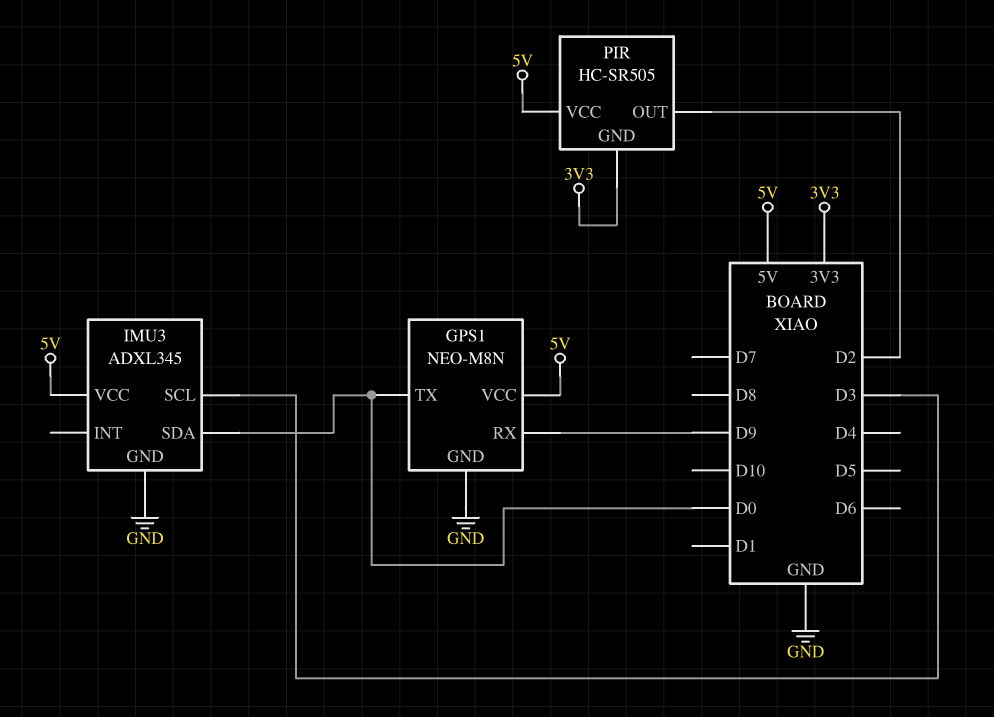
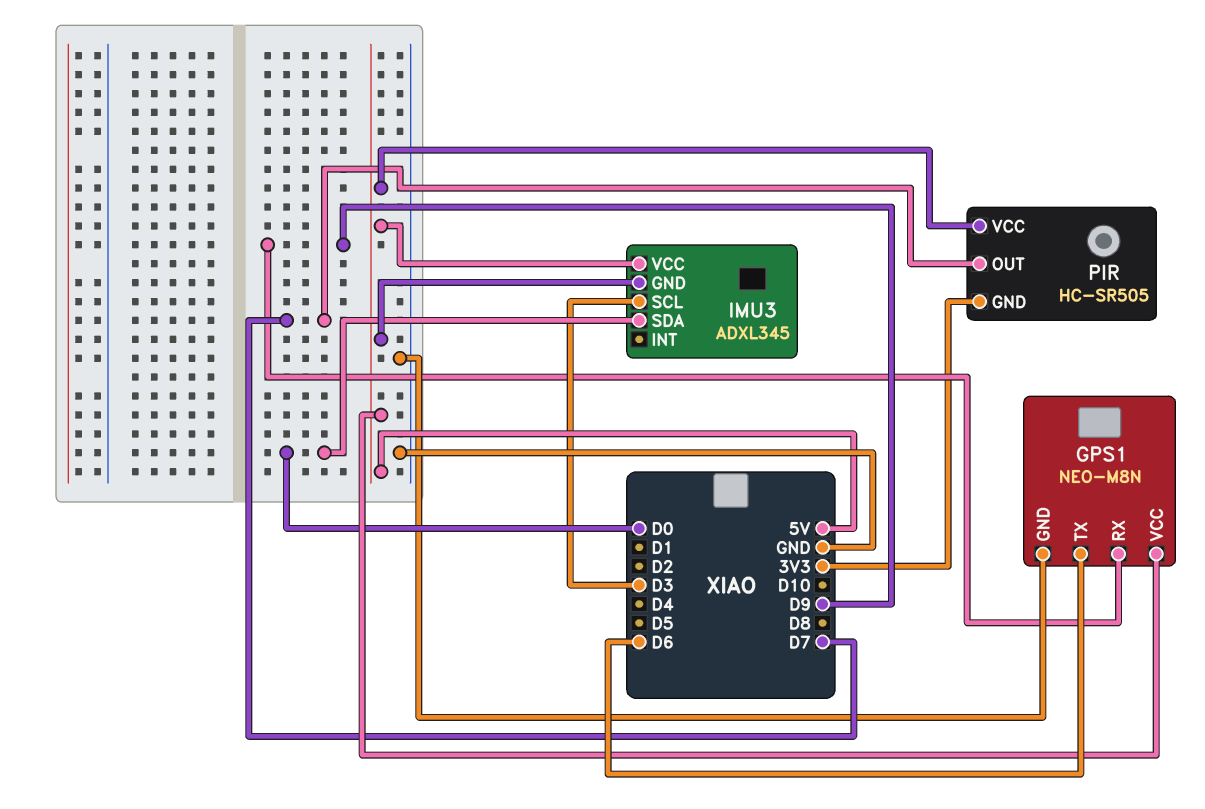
GPS1 pin TX: D0 -> D6
IMU3 pin GND: GND -> 5V
PIR pin OUT: D2 -> D7

